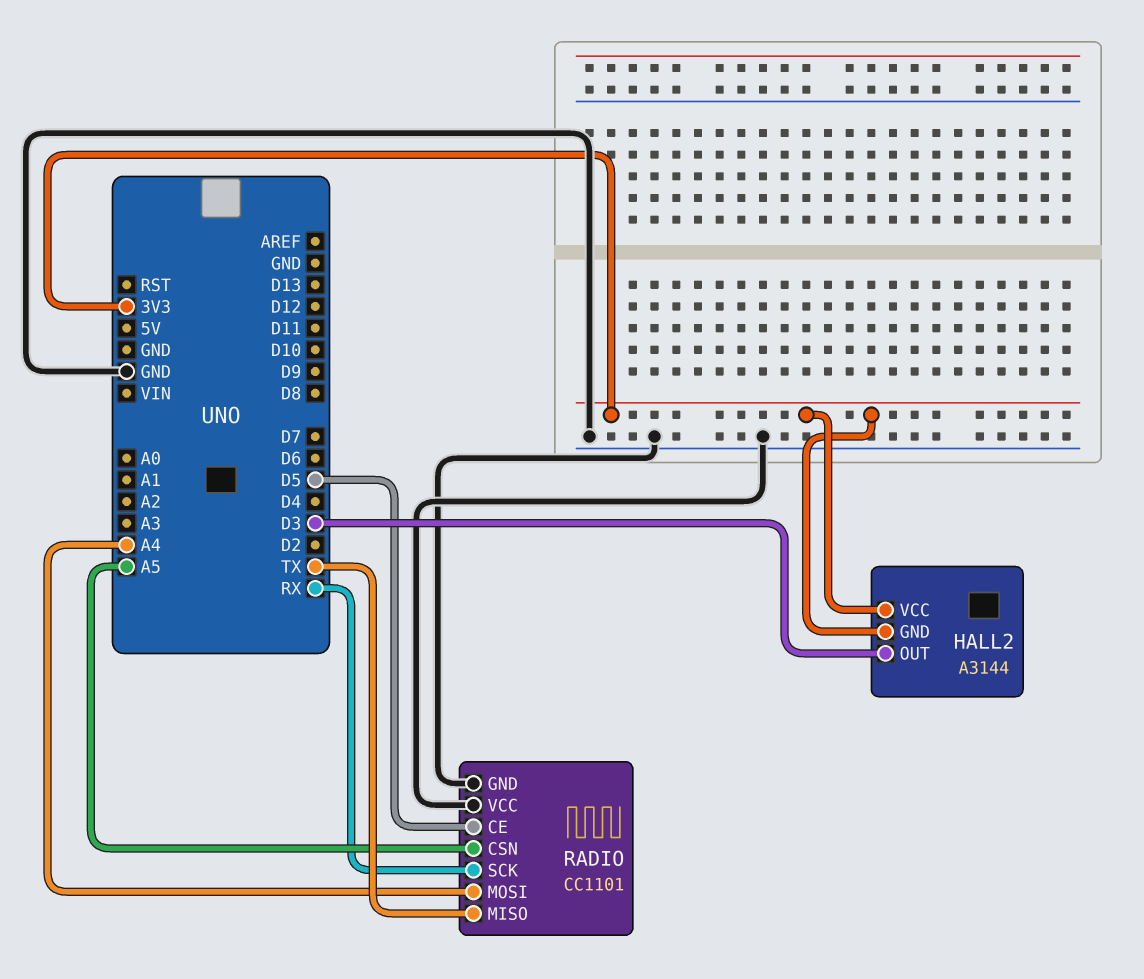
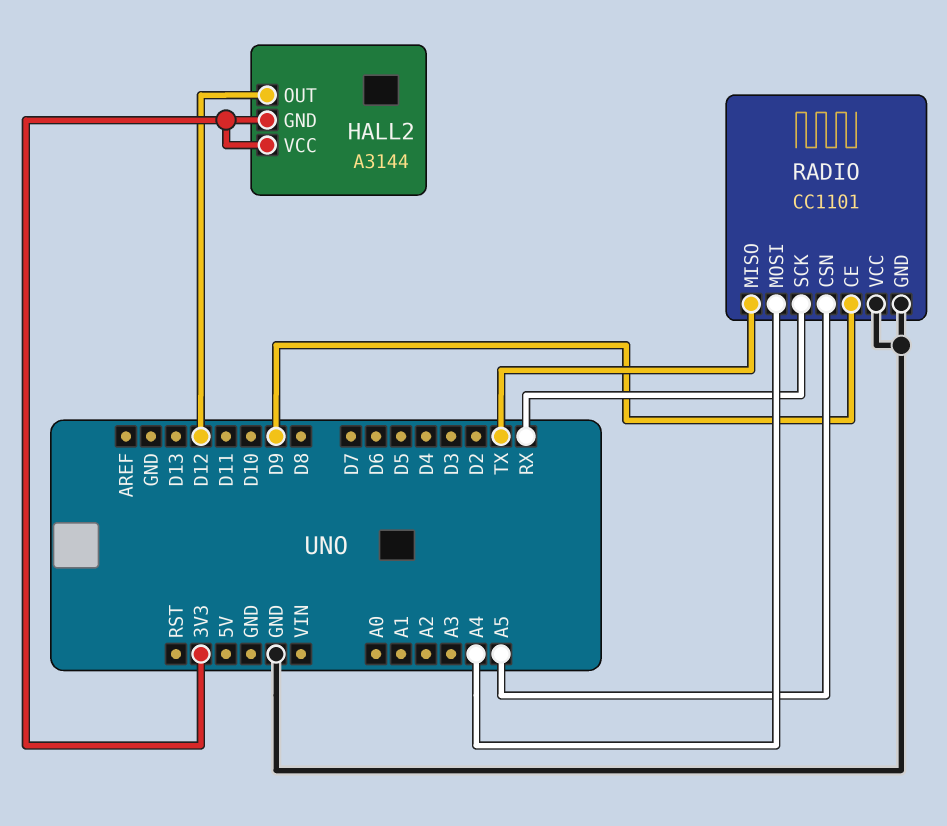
HALL2 pin OUT: D3 -> D12
RADIO pin CE: D5 -> D9

